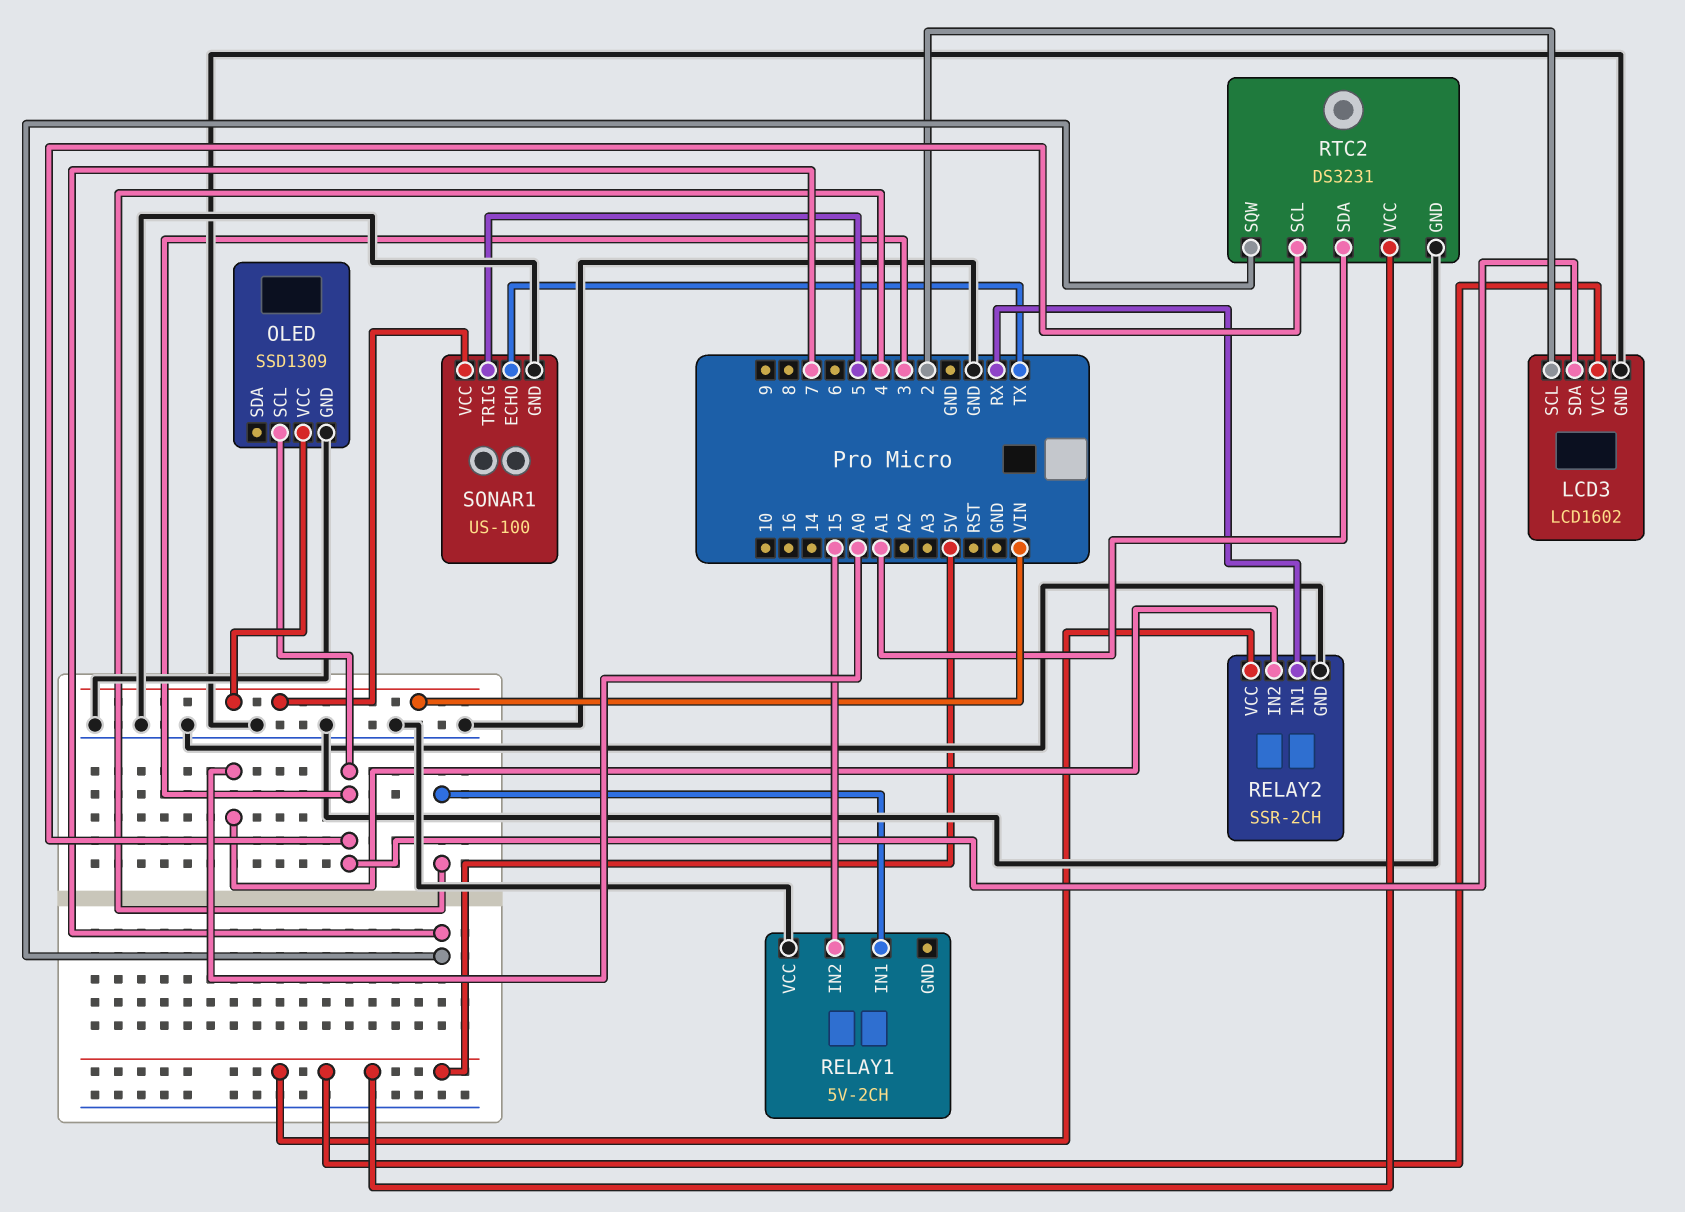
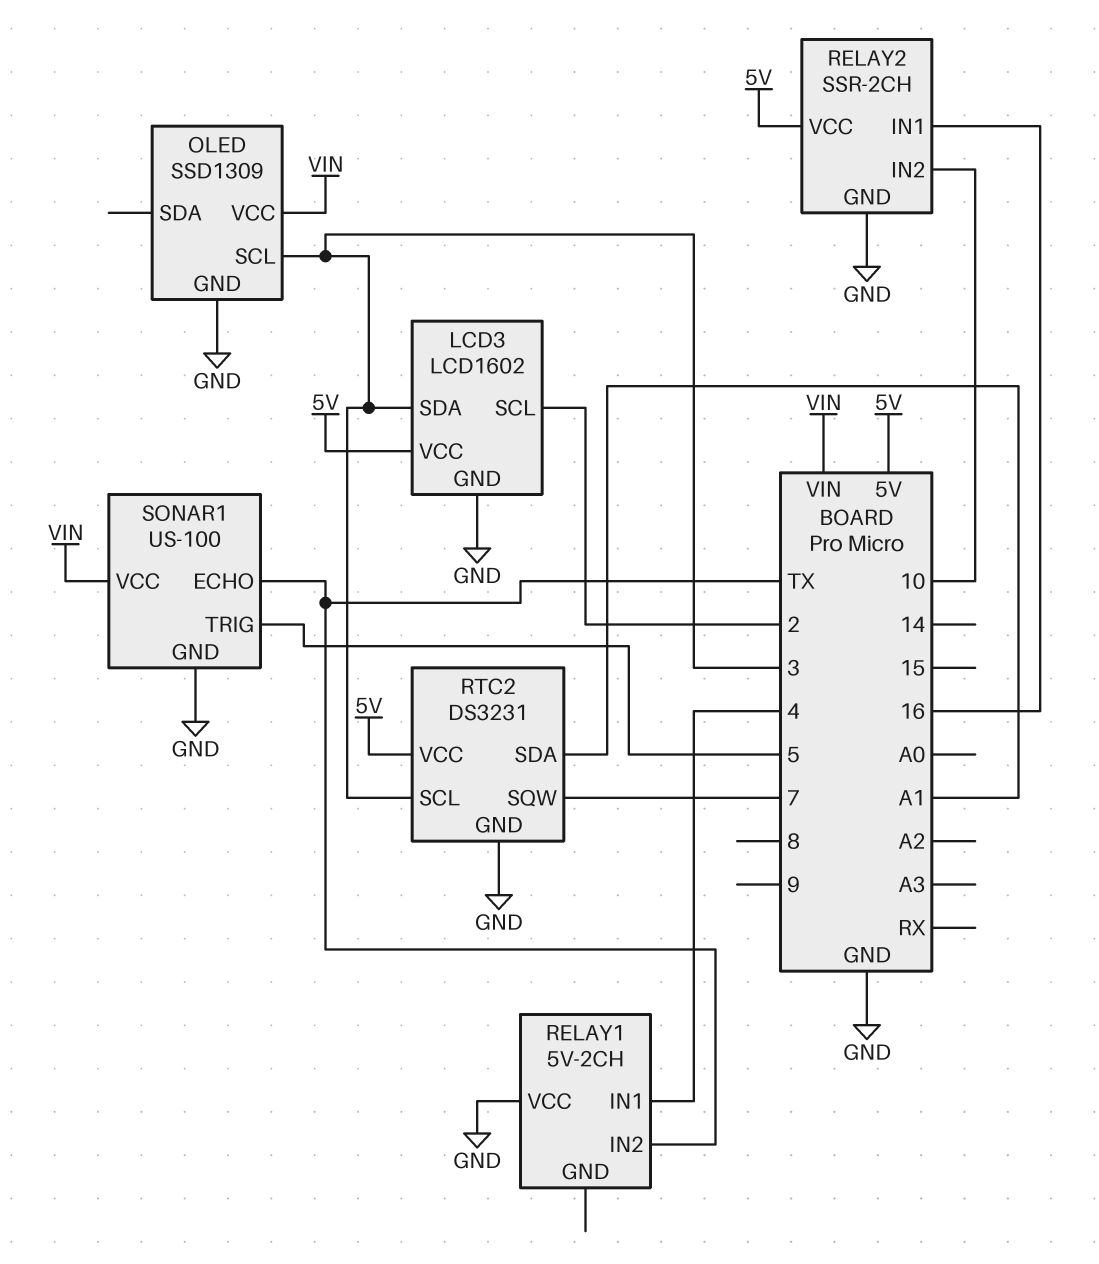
RELAY1 pin IN2: 15 -> TX
RELAY2 pin IN1: RX -> 16
RELAY2 pin IN2: A0 -> 10

